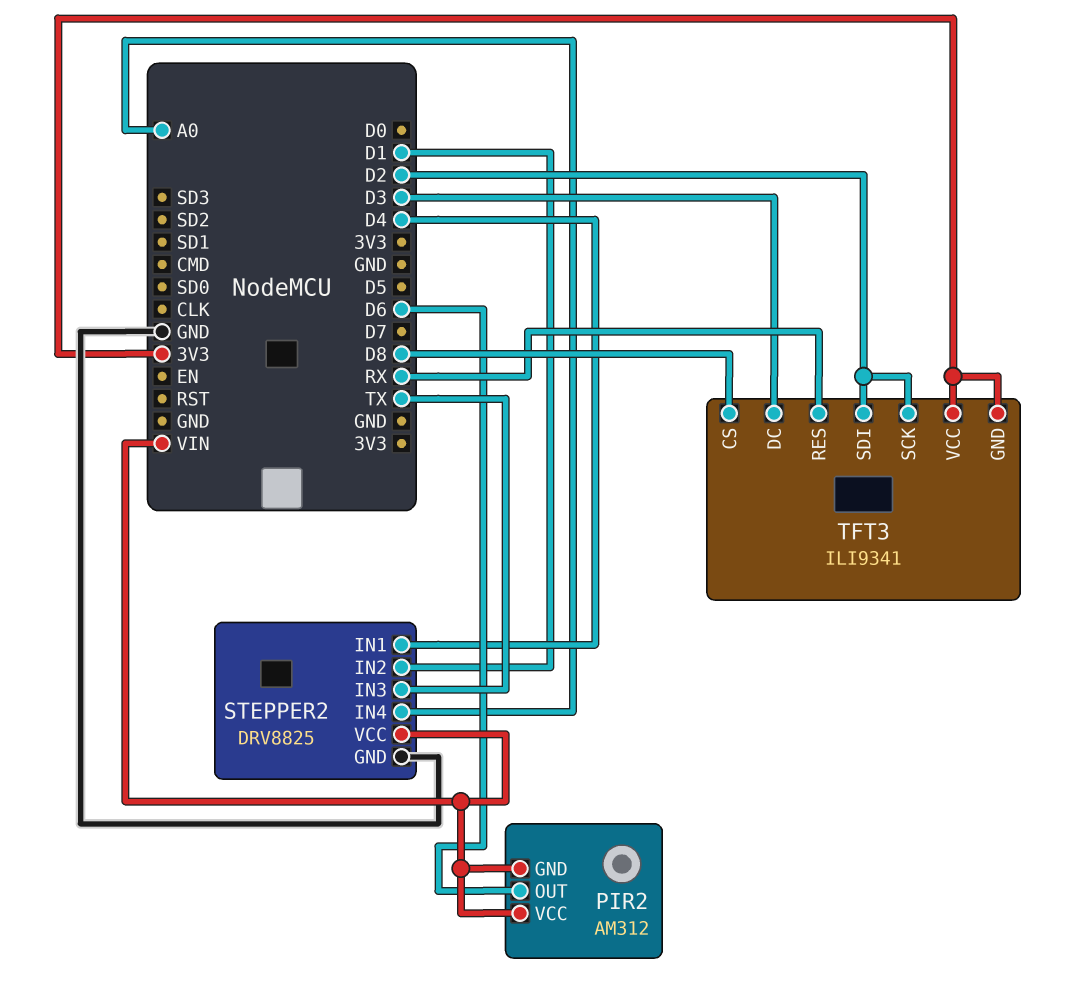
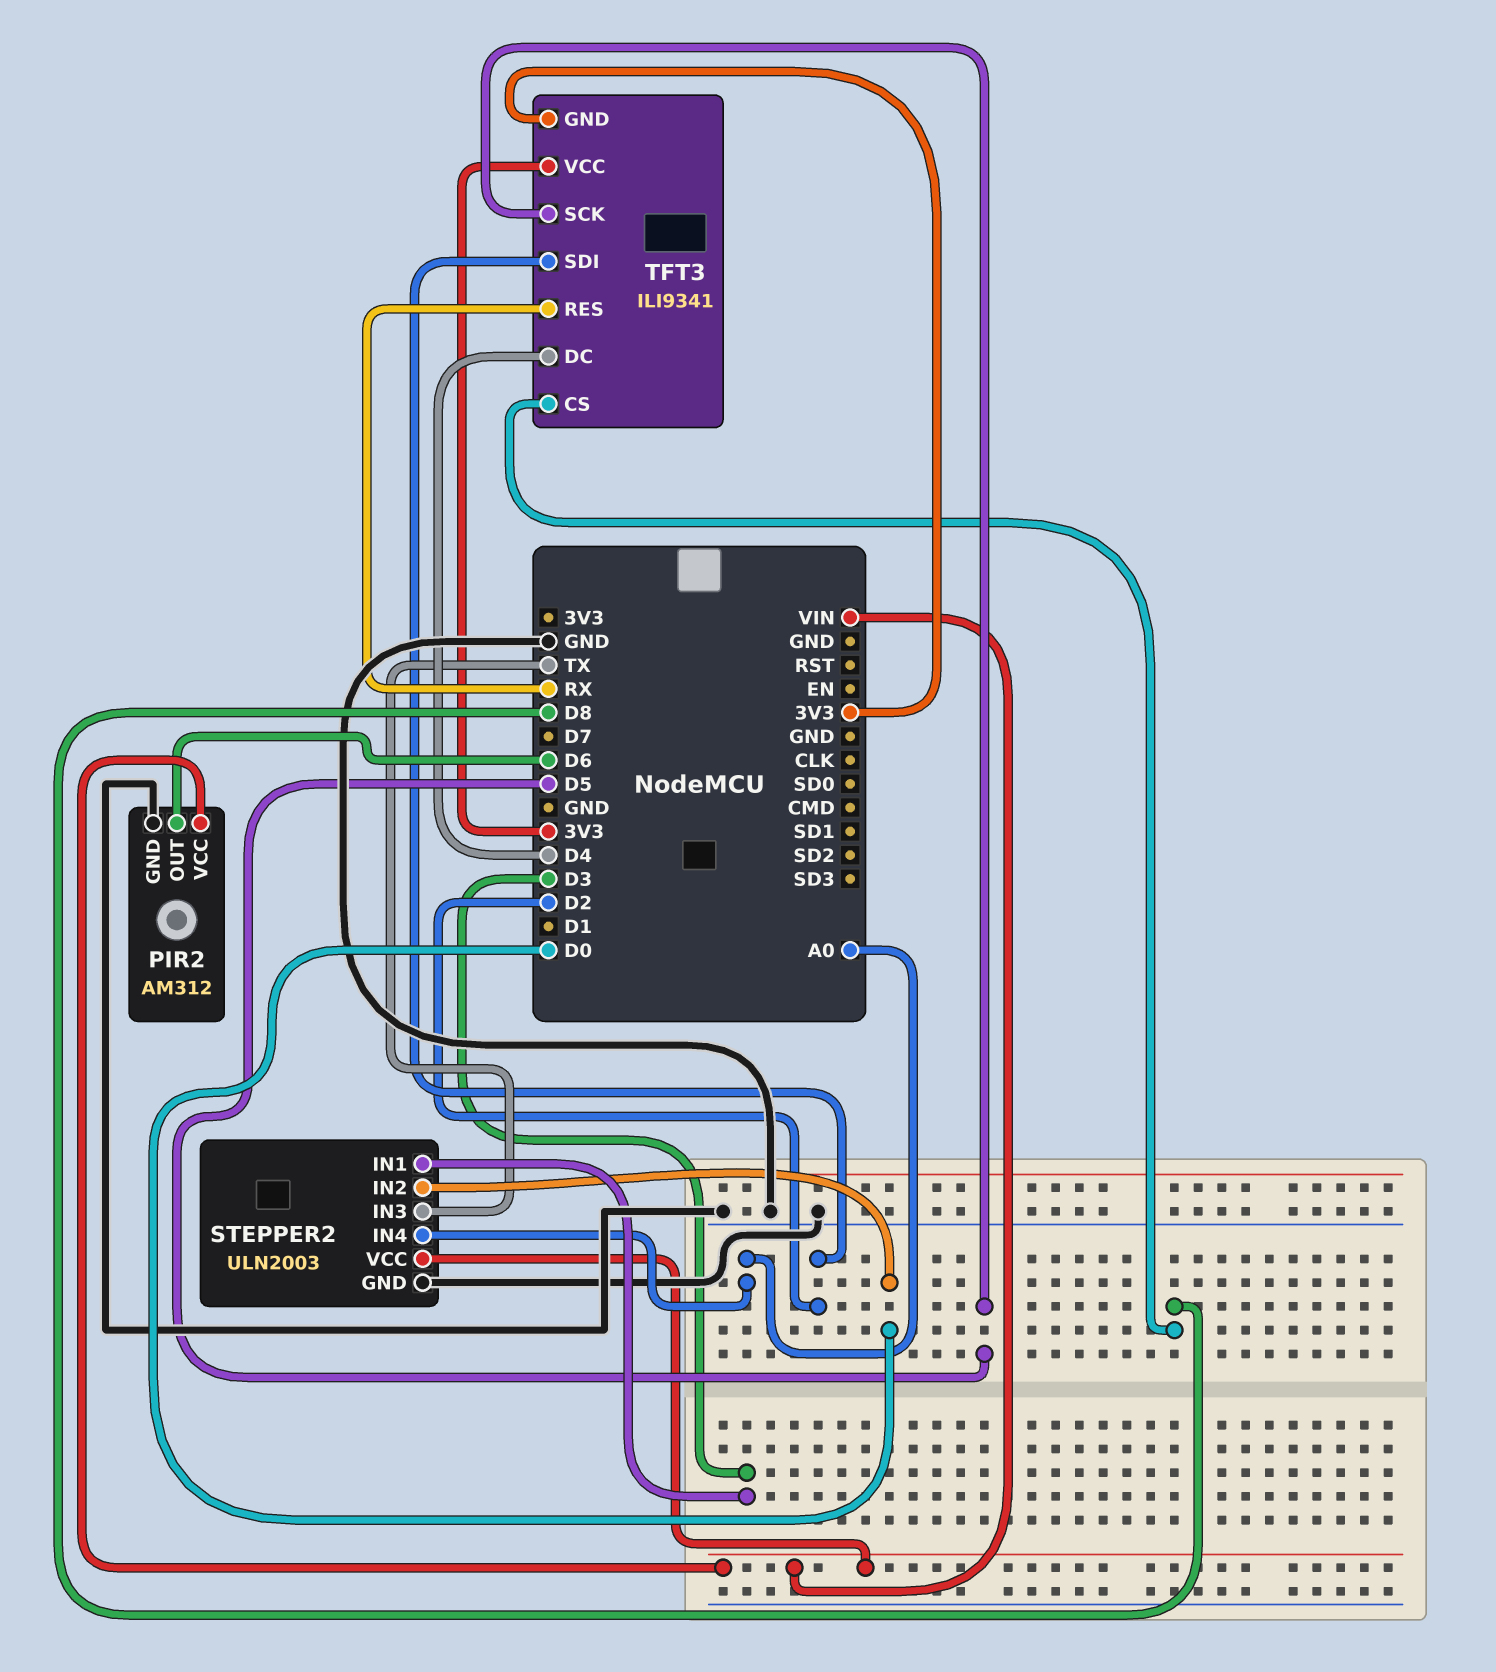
PIR2 pin GND: VIN -> GND
STEPPER2: DRV8825 -> ULN2003
STEPPER2 pin IN1: D4 -> D3
STEPPER2 pin IN2: D1 -> D0
TFT3 pin DC: D3 -> D4
TFT3 pin SCK: D2 -> D5

